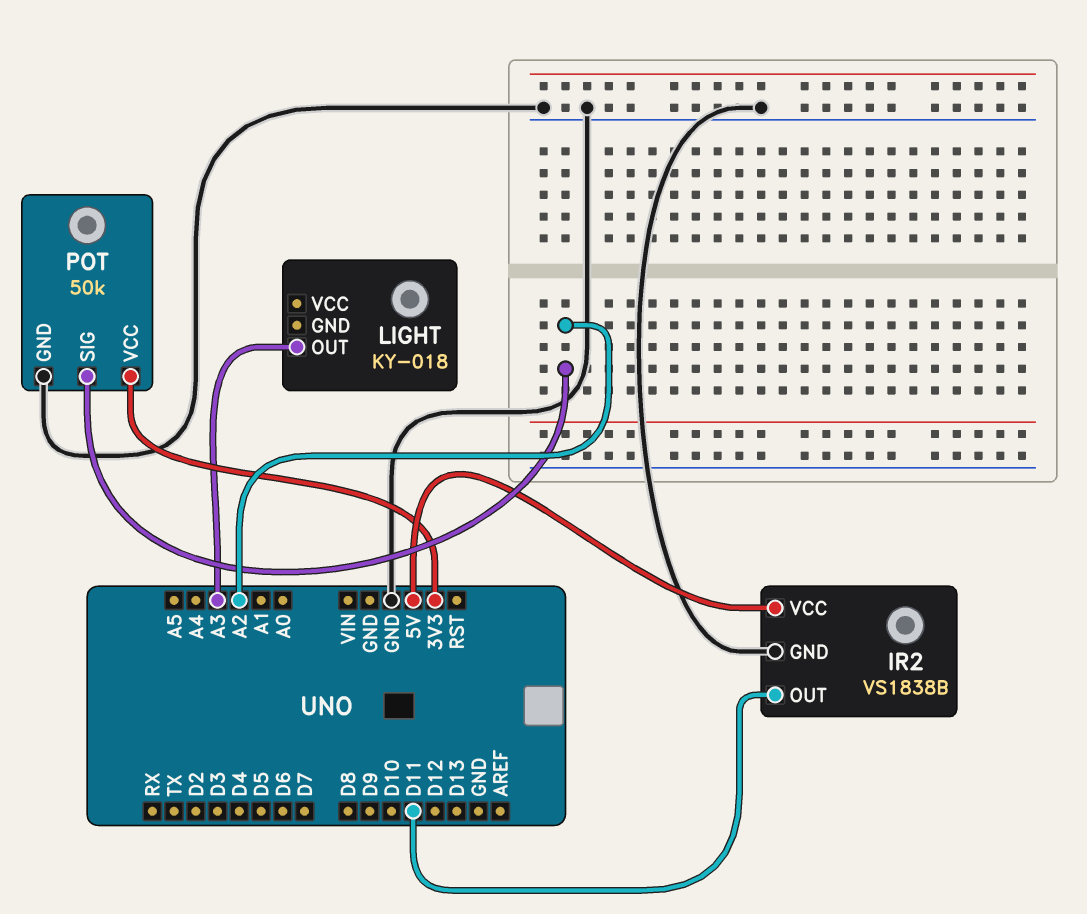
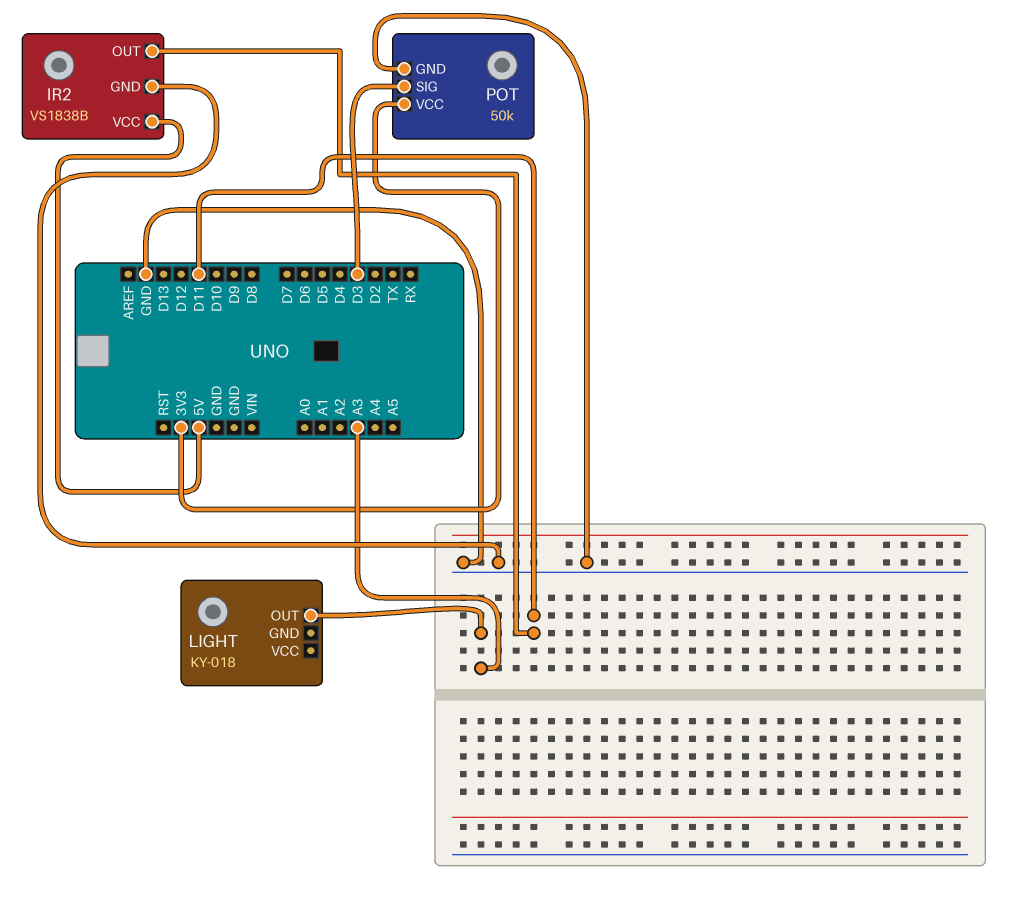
POT pin SIG: A2 -> D3

